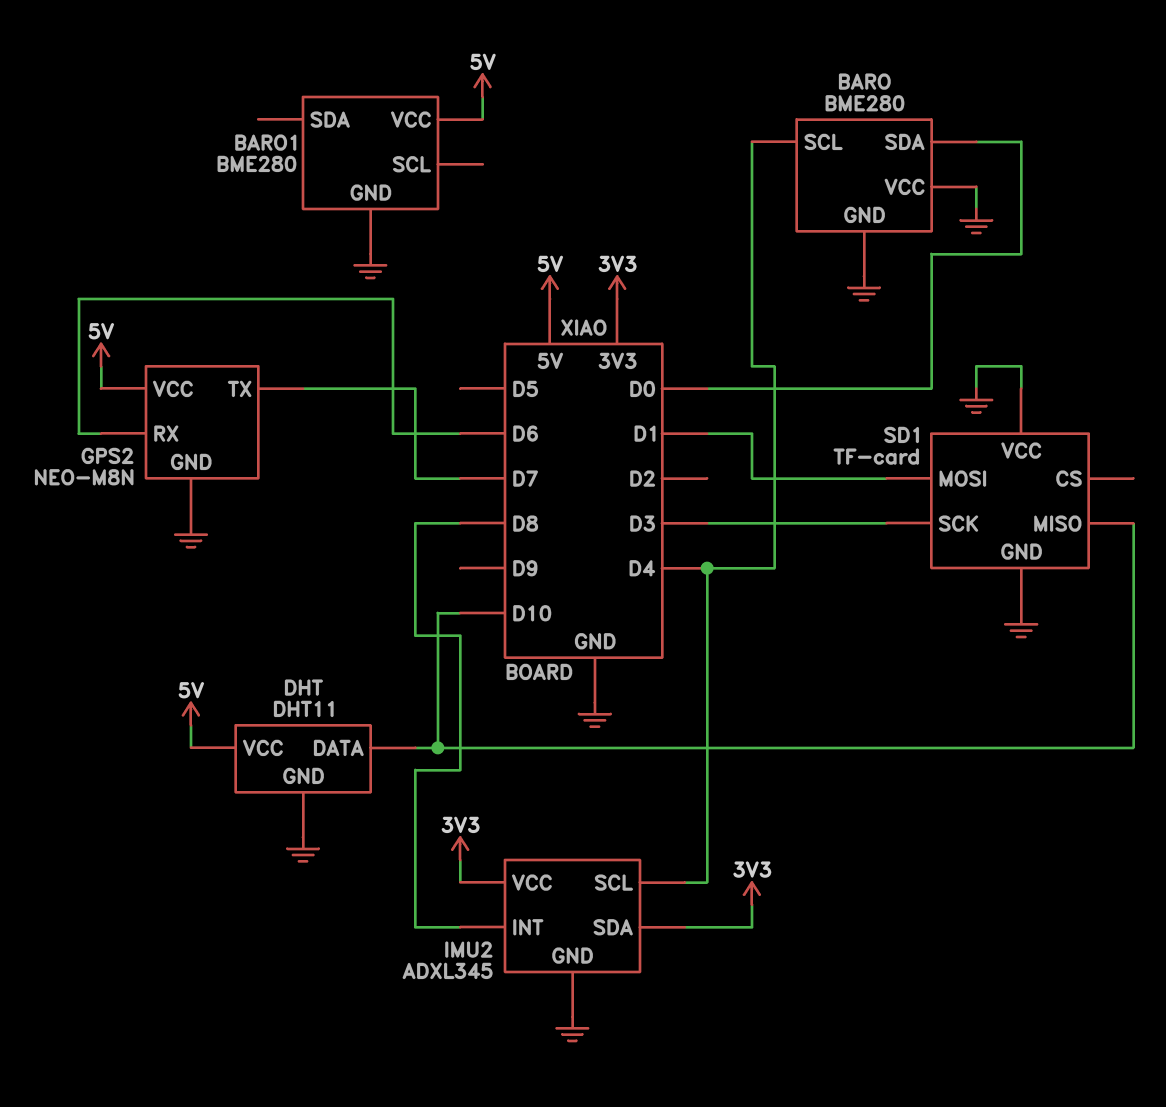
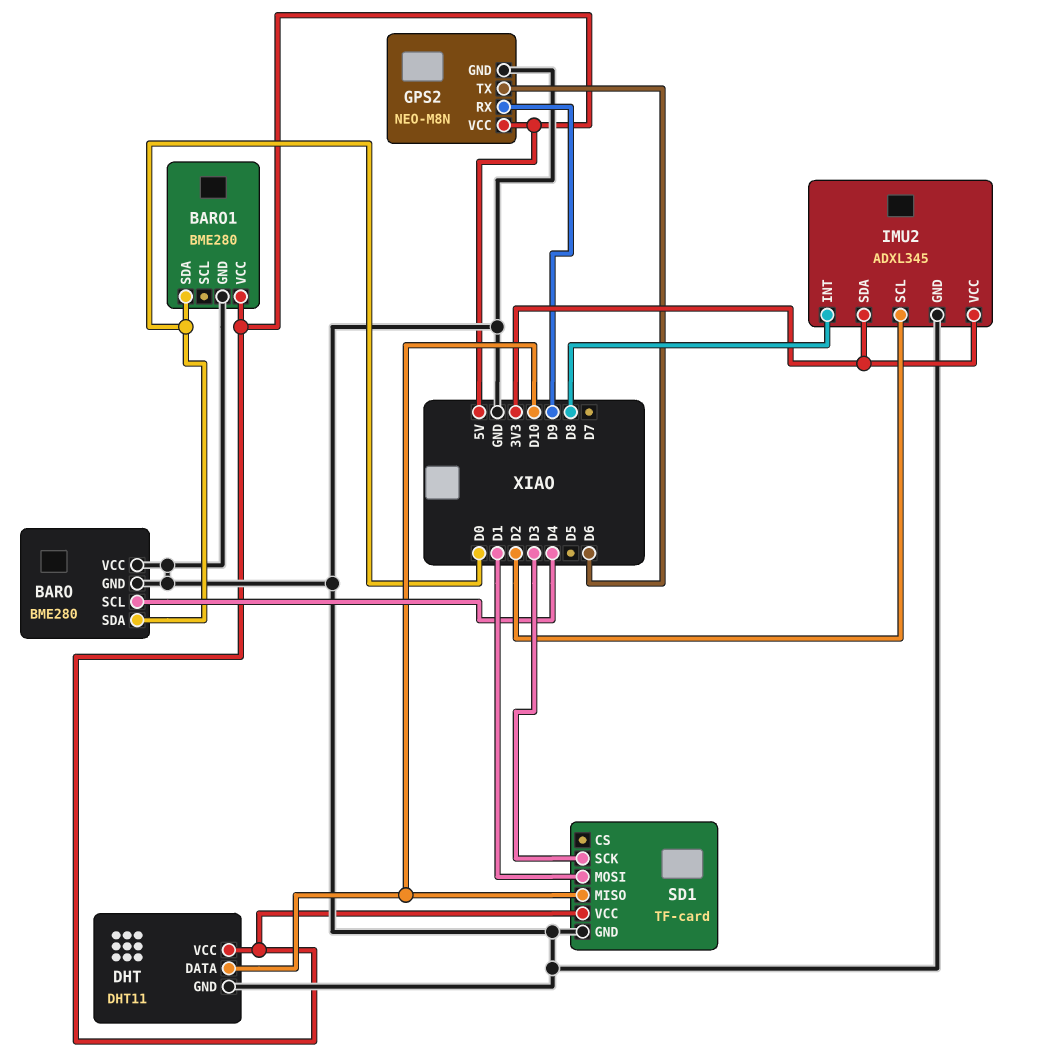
BARO1 pin SDA: none -> D0
GPS2 pin RX: D6 -> D9
GPS2 pin TX: D7 -> D6
IMU2 pin SCL: D4 -> D2
SD1 pin VCC: GND -> 5V

